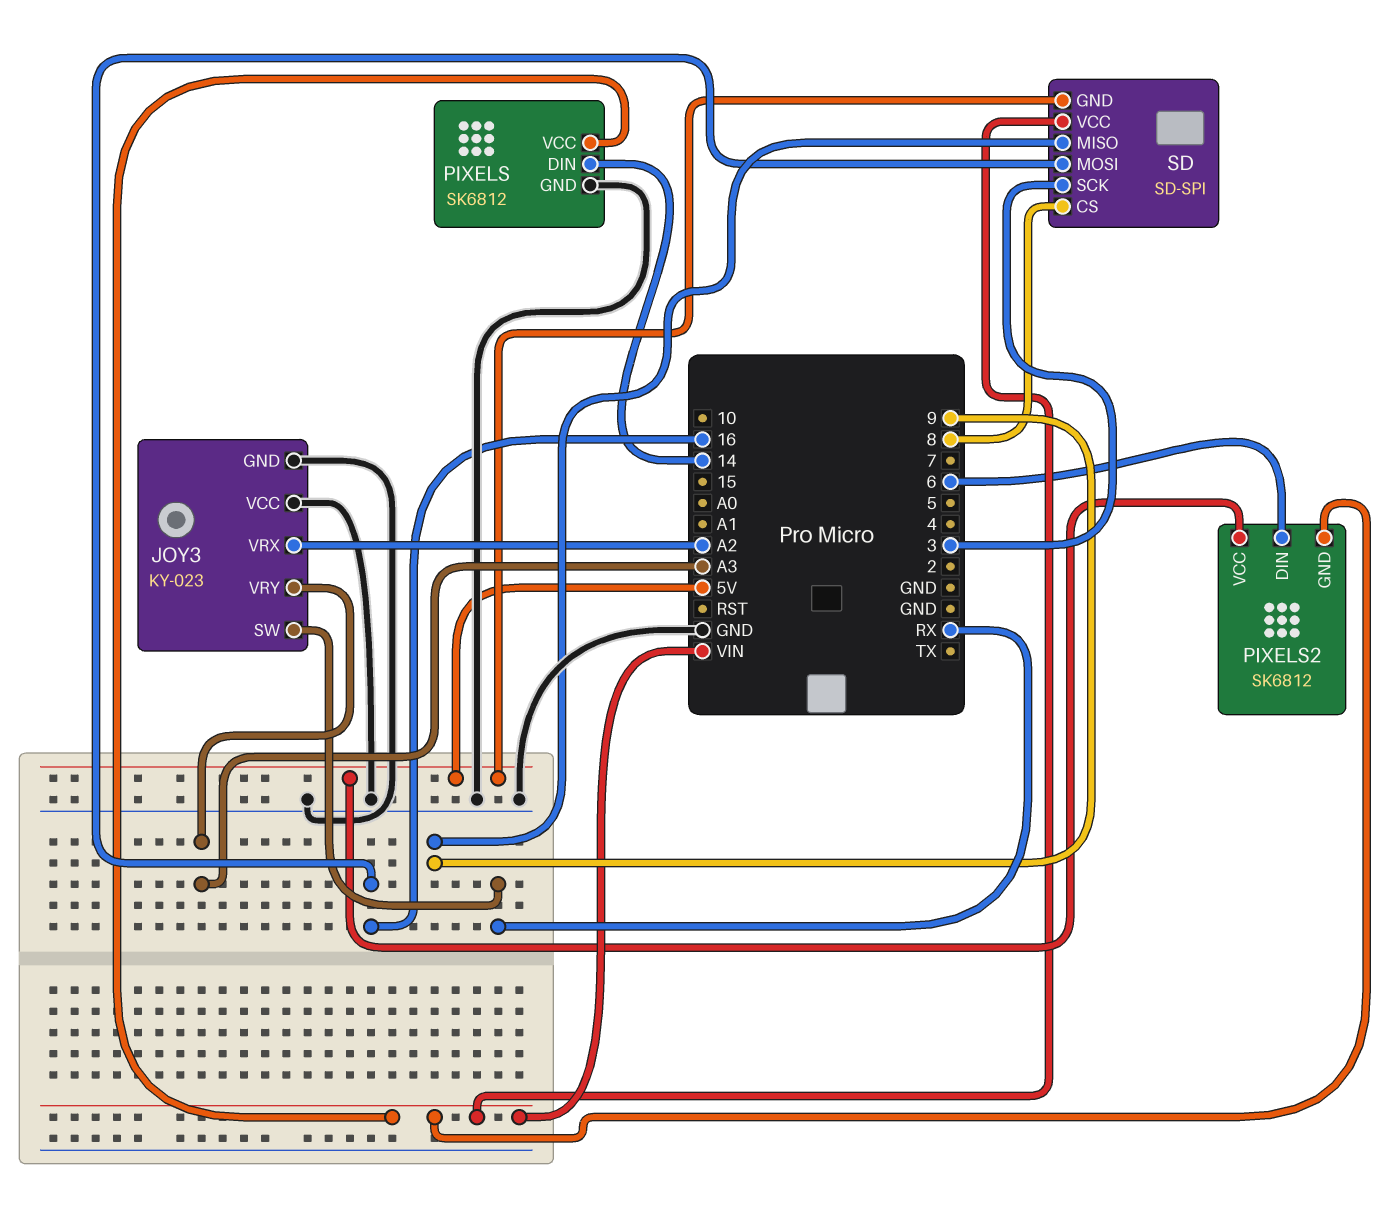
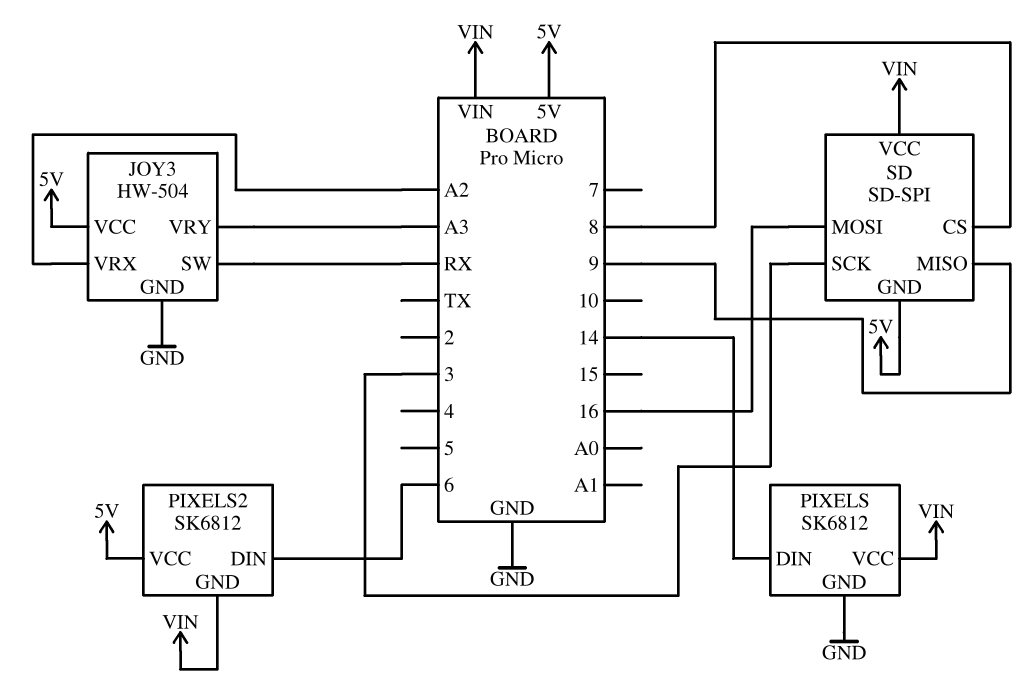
JOY3: KY-023 -> HW-504
JOY3 pin VCC: GND -> 5V

